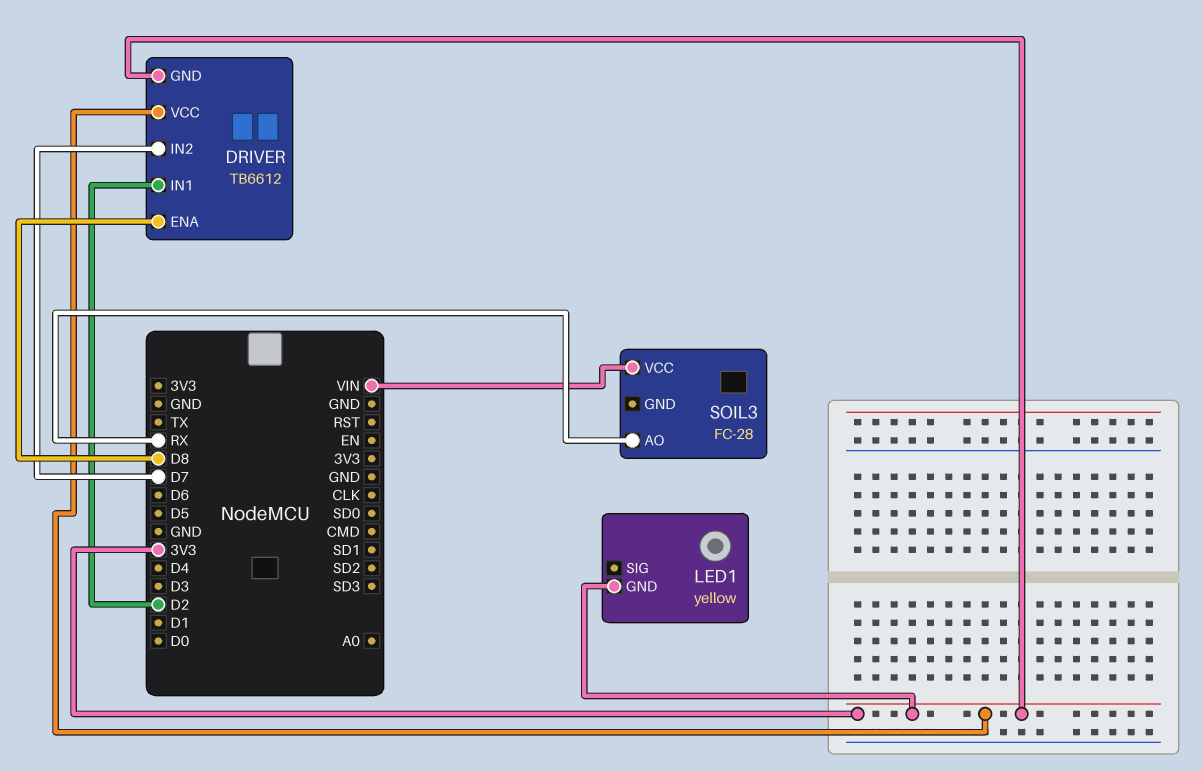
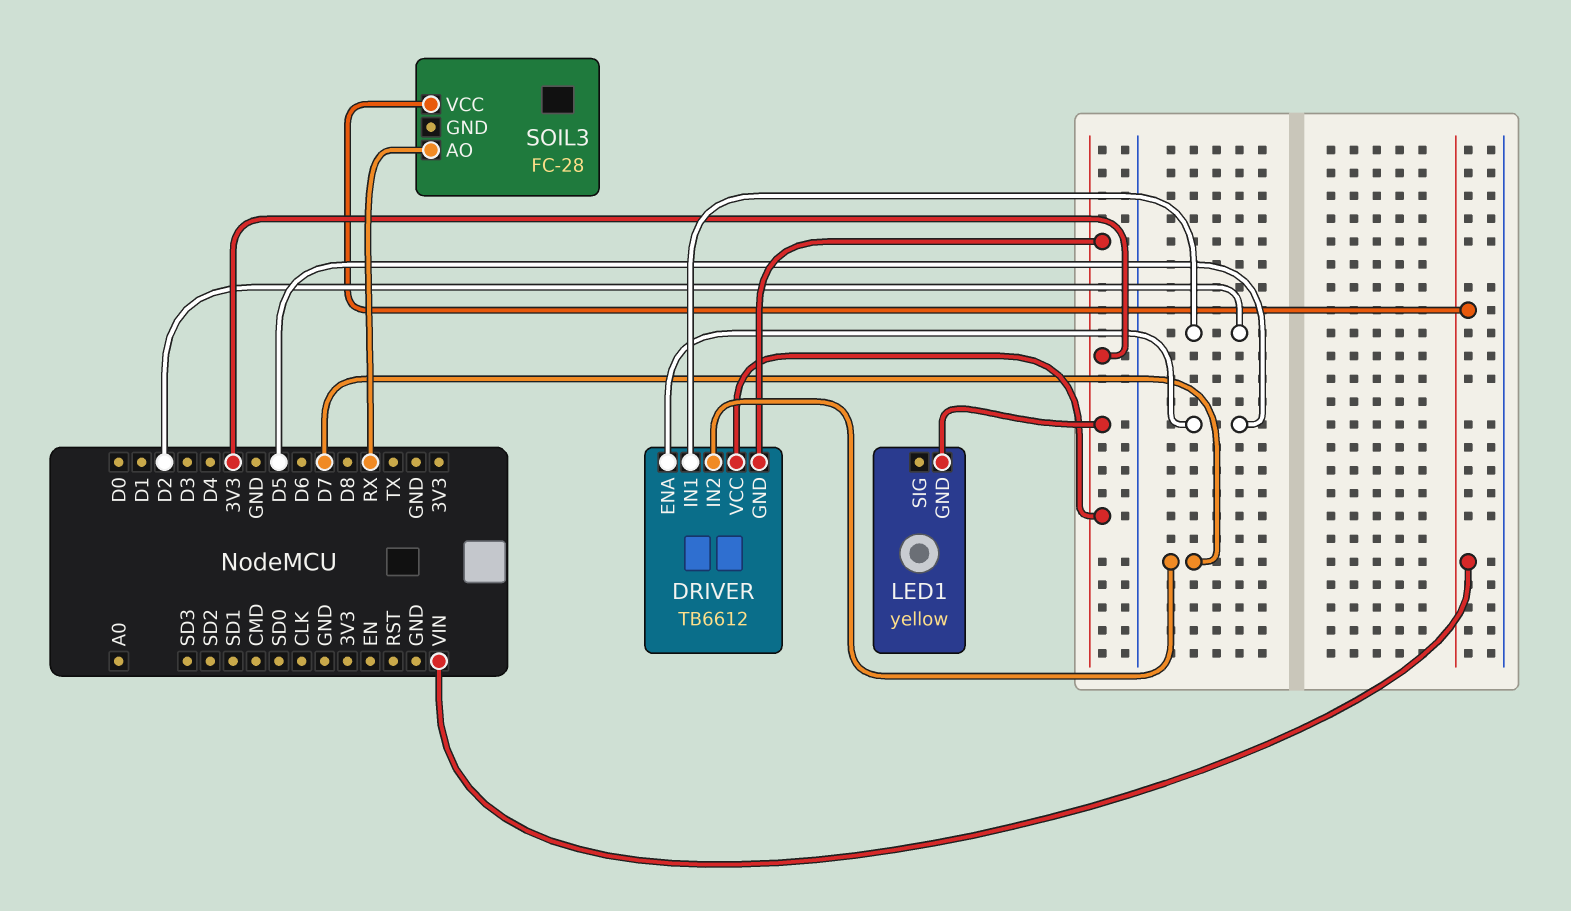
DRIVER pin ENA: D8 -> D5

